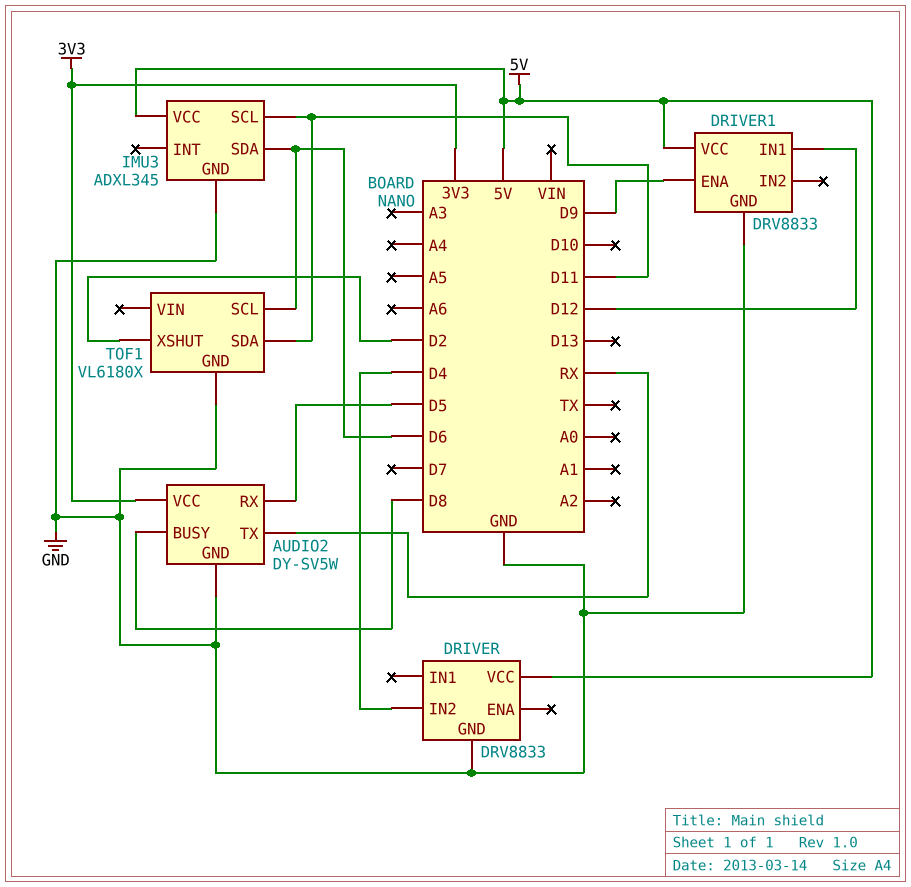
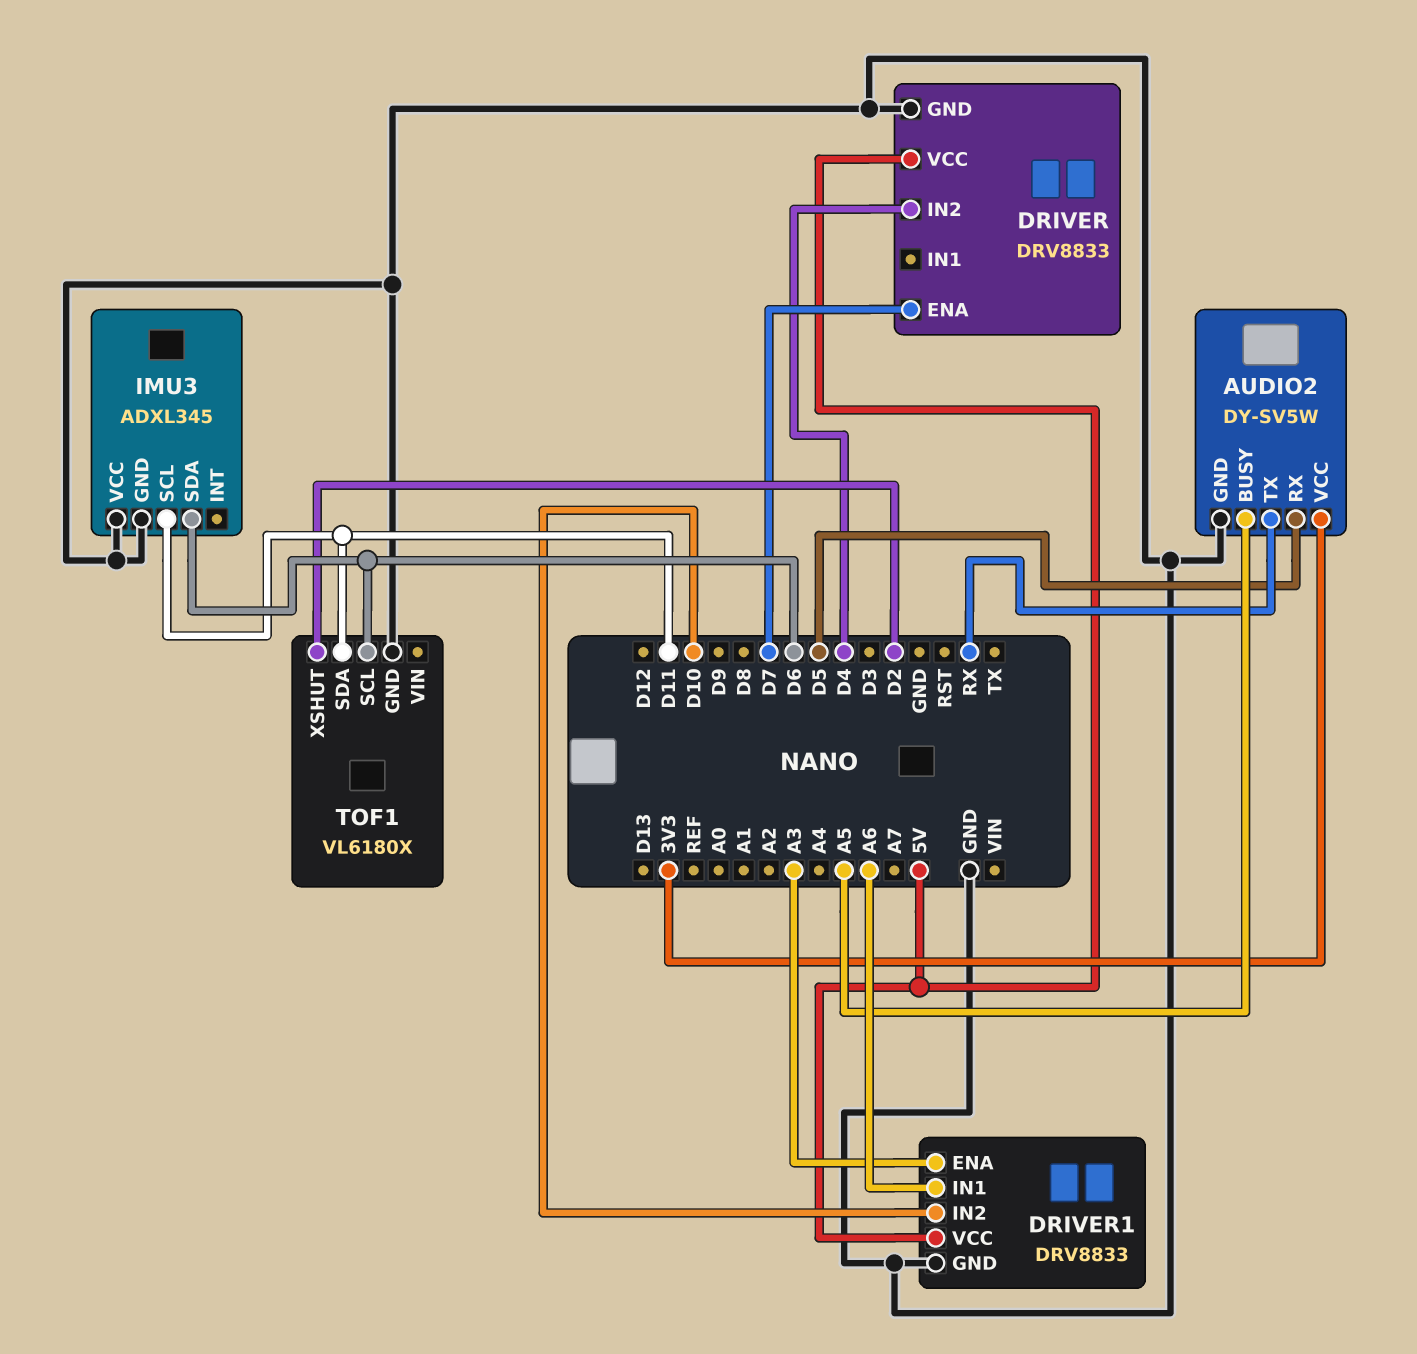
AUDIO2 pin BUSY: D8 -> A5
DRIVER pin ENA: none -> D7
DRIVER1 pin ENA: D9 -> A3
DRIVER1 pin IN1: D12 -> A6
DRIVER1 pin IN2: none -> D10
IMU3 pin VCC: 5V -> GND

